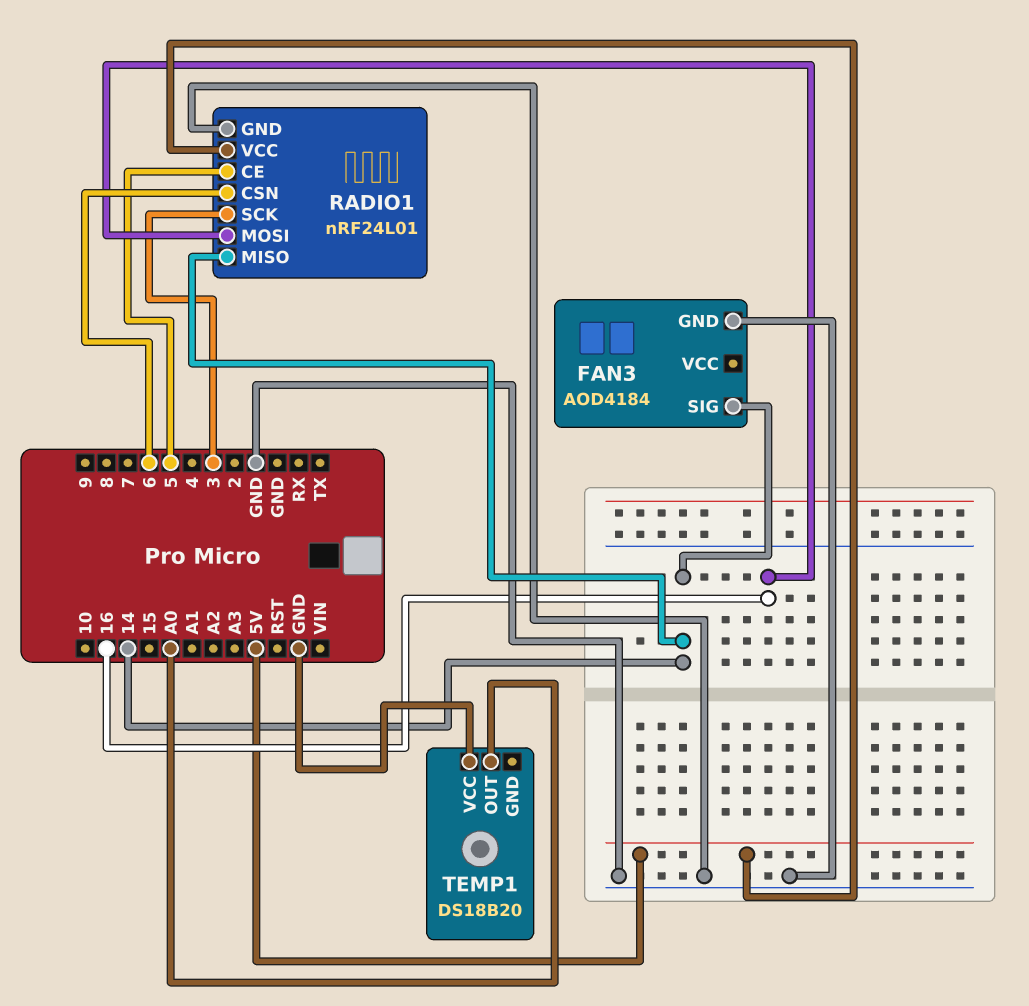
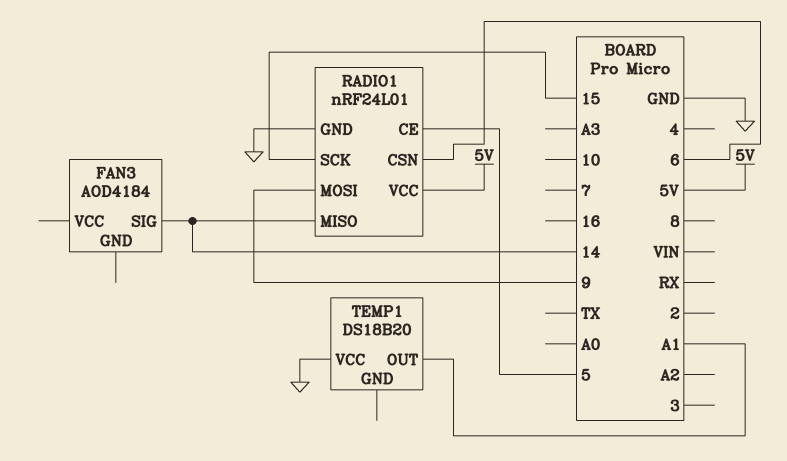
FAN3 pin GND: GND -> none
RADIO1 pin MOSI: 16 -> 9
RADIO1 pin SCK: 3 -> 15
TEMP1 pin OUT: A0 -> A1

